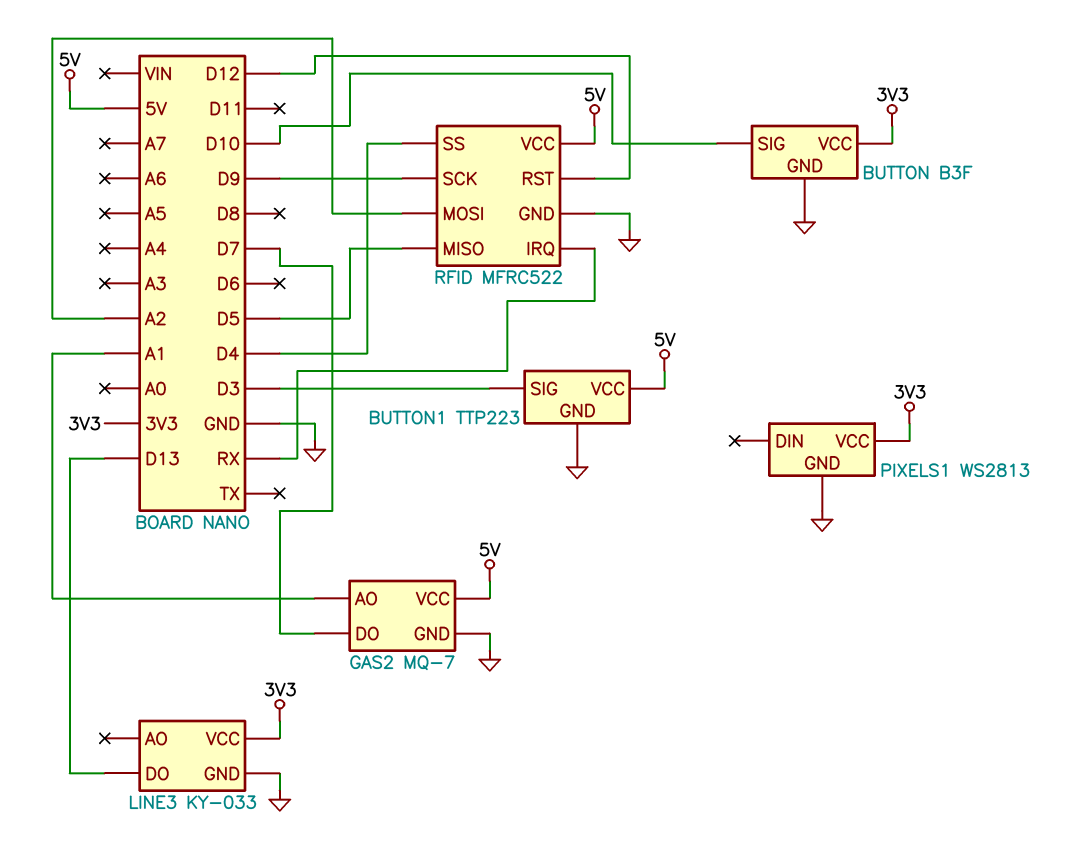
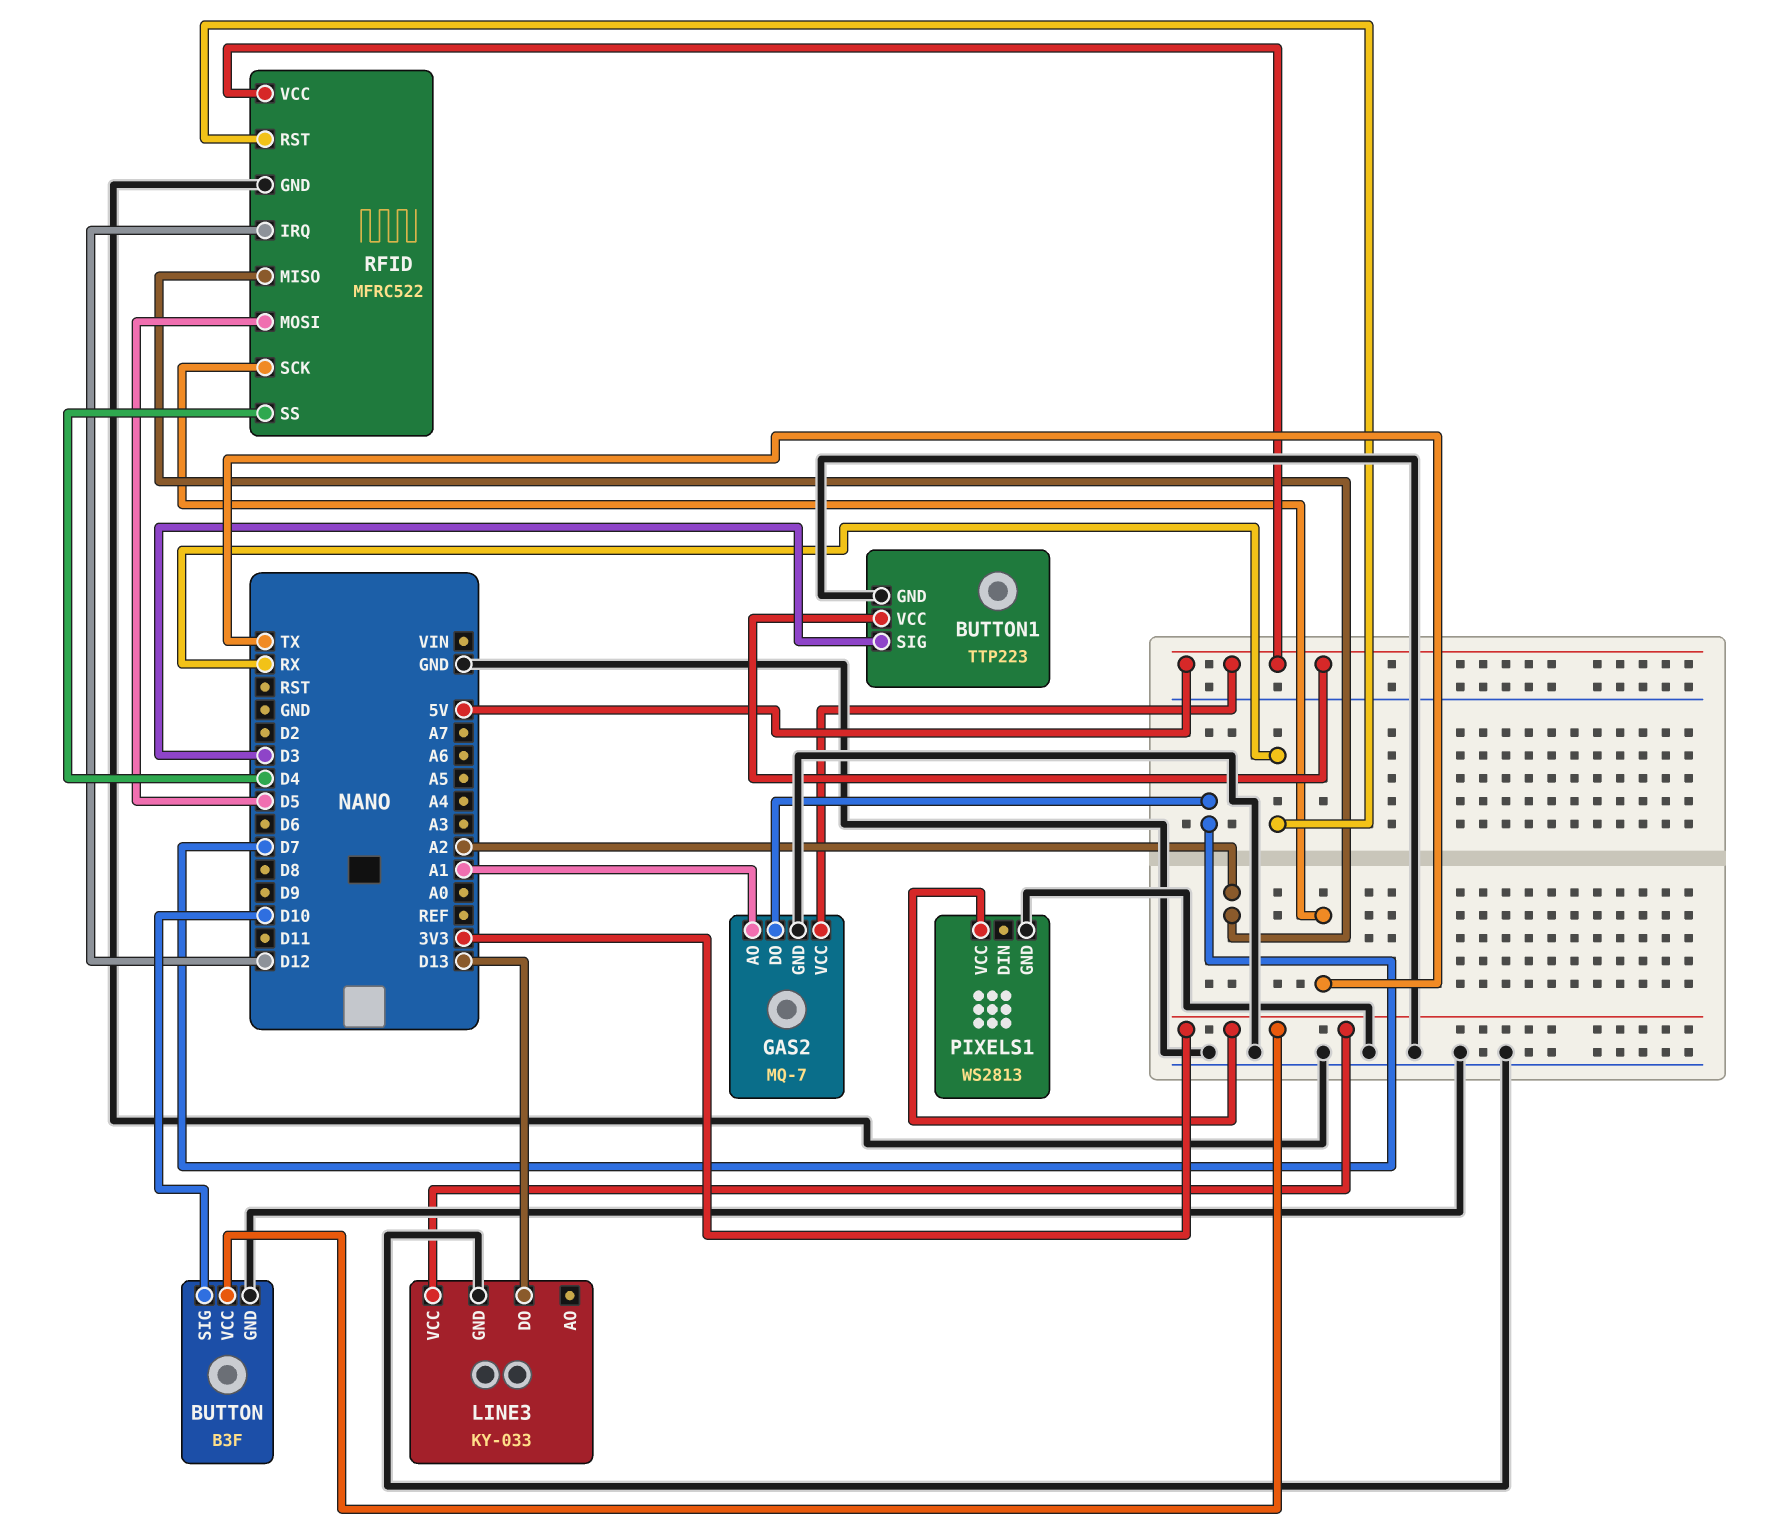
RFID pin IRQ: RX -> D12
RFID pin MISO: D5 -> A2
RFID pin MOSI: A2 -> D5
RFID pin RST: D12 -> RX
RFID pin SCK: D9 -> TX

